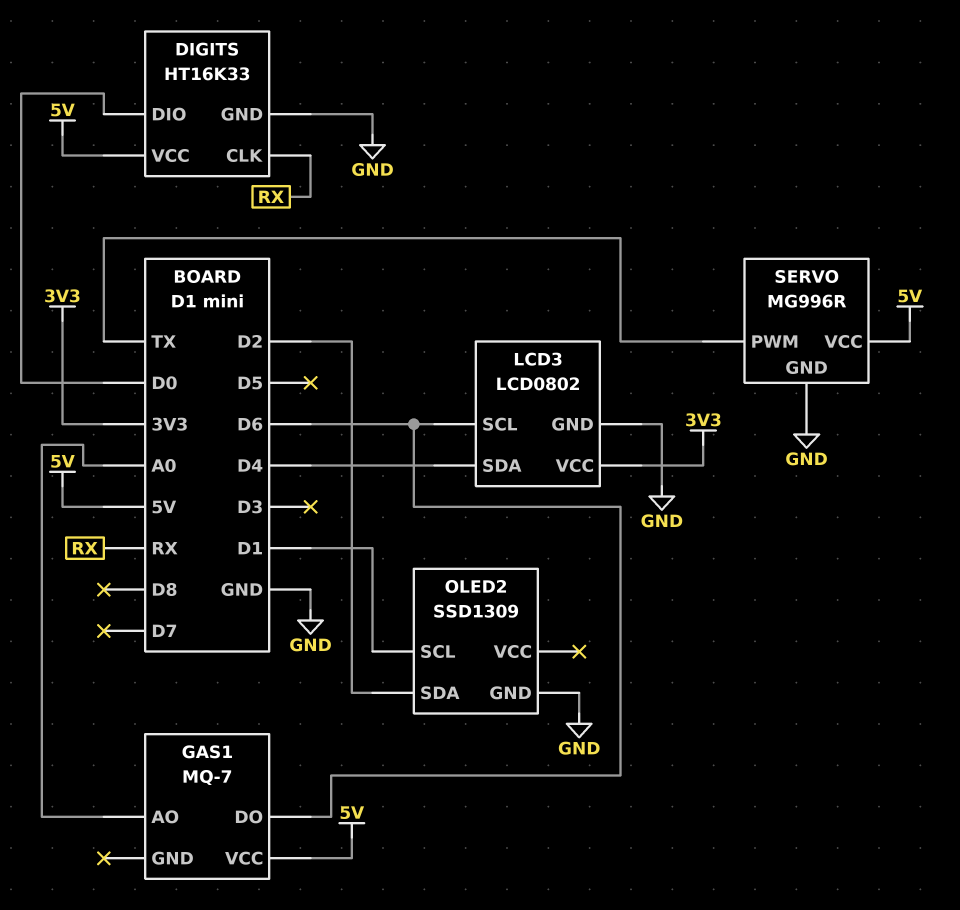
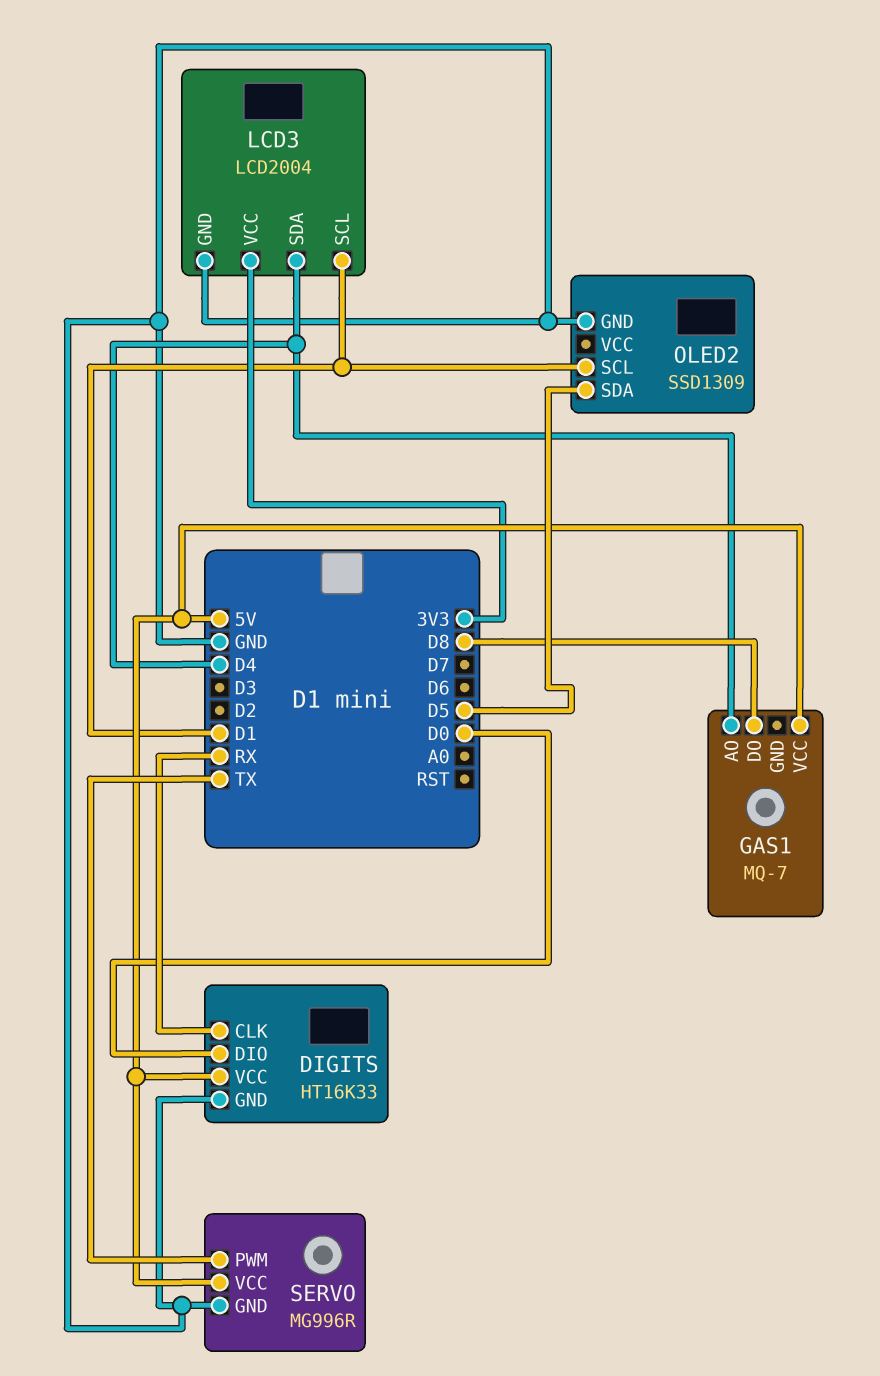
GAS1 pin AO: A0 -> D4
GAS1 pin DO: D6 -> D8
LCD3: LCD0802 -> LCD2004
LCD3 pin SCL: D6 -> D1
OLED2 pin SDA: D2 -> D5

